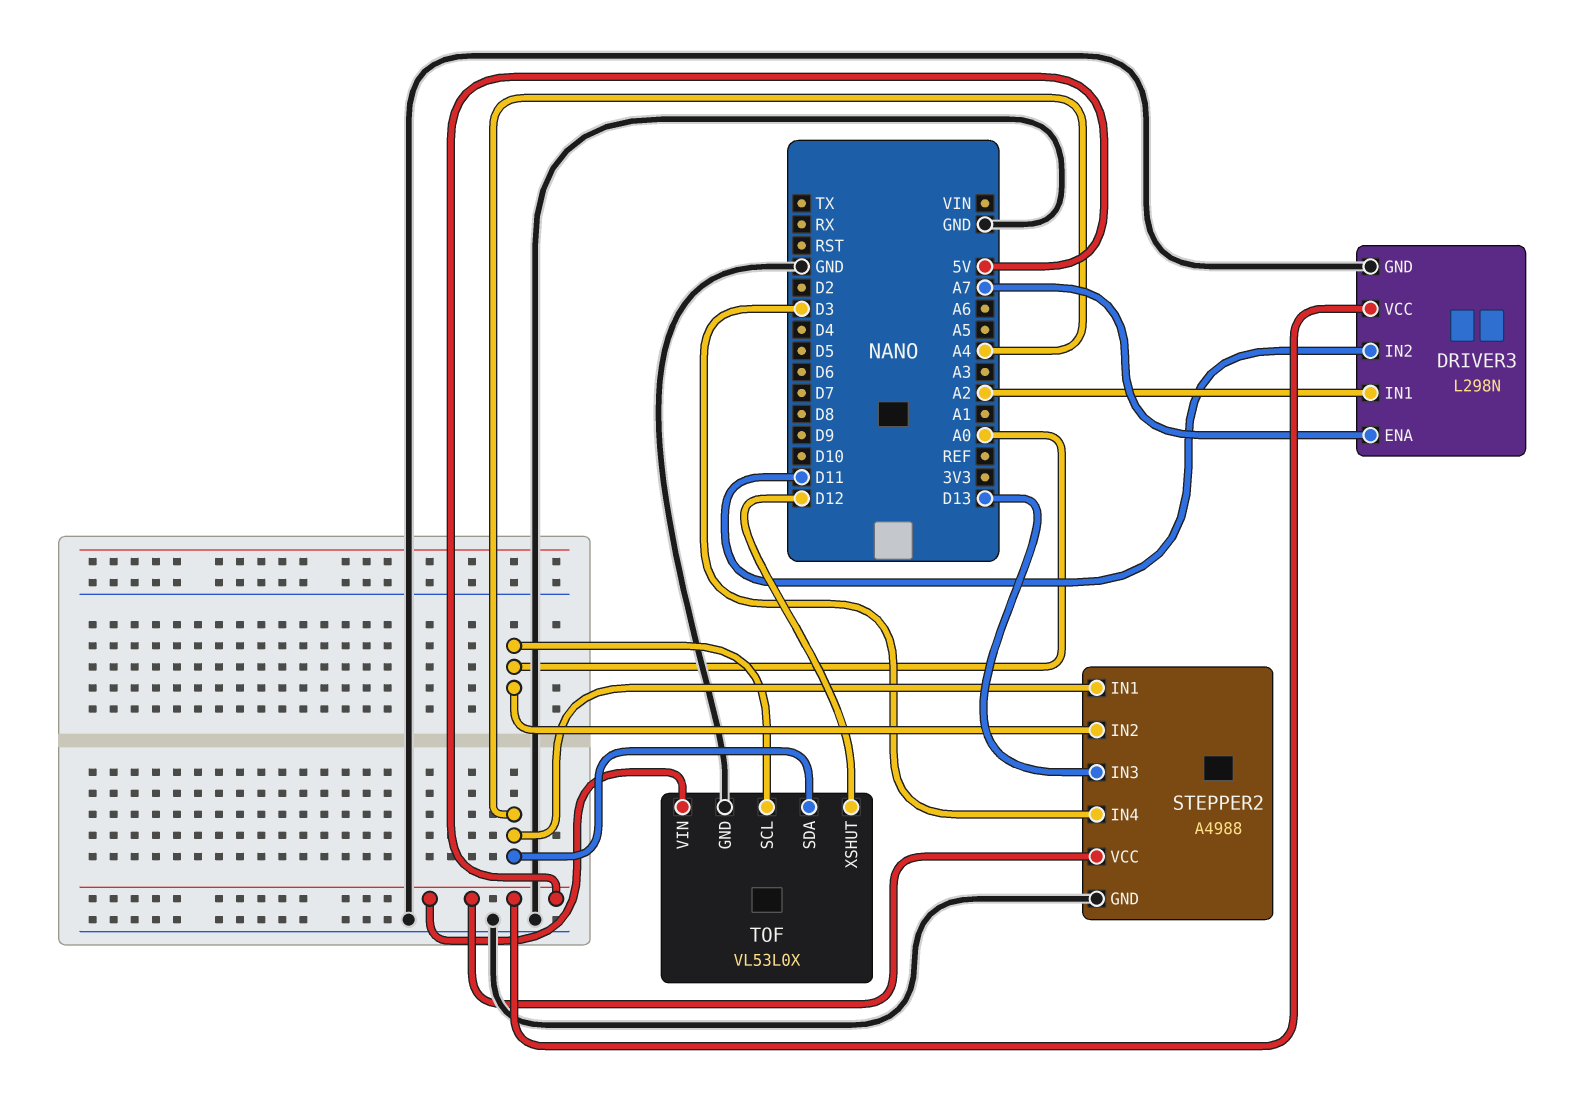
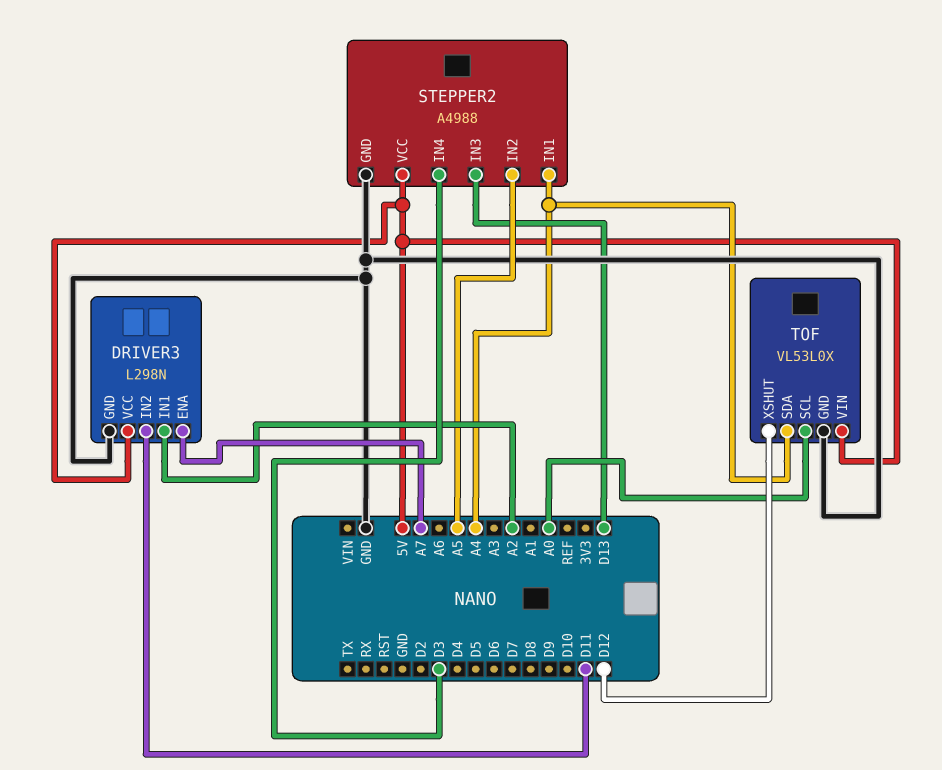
STEPPER2 pin IN2: A0 -> A5

